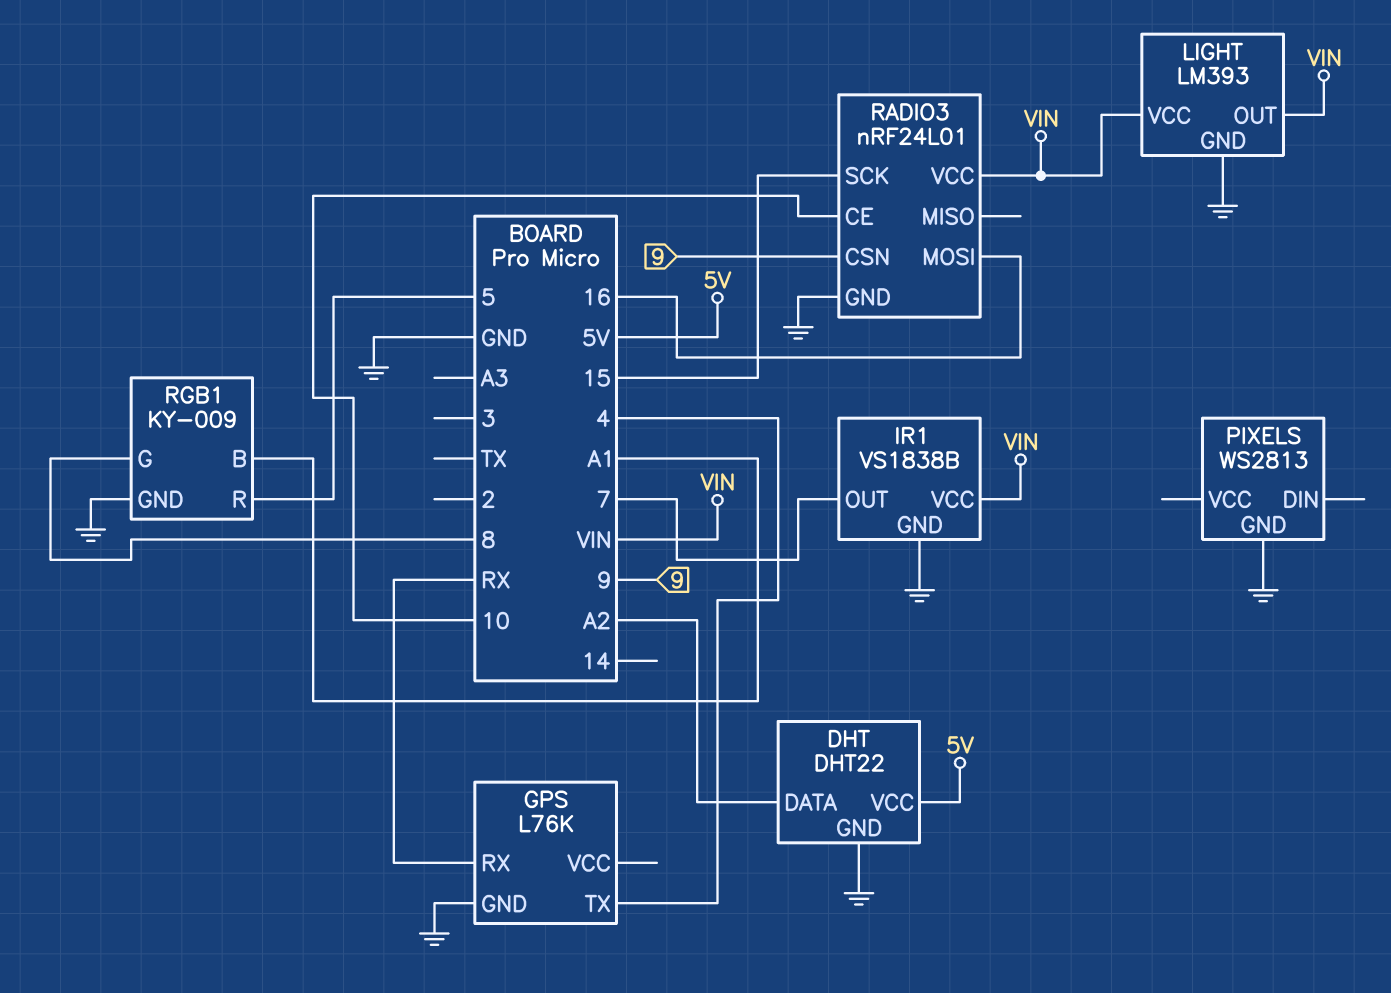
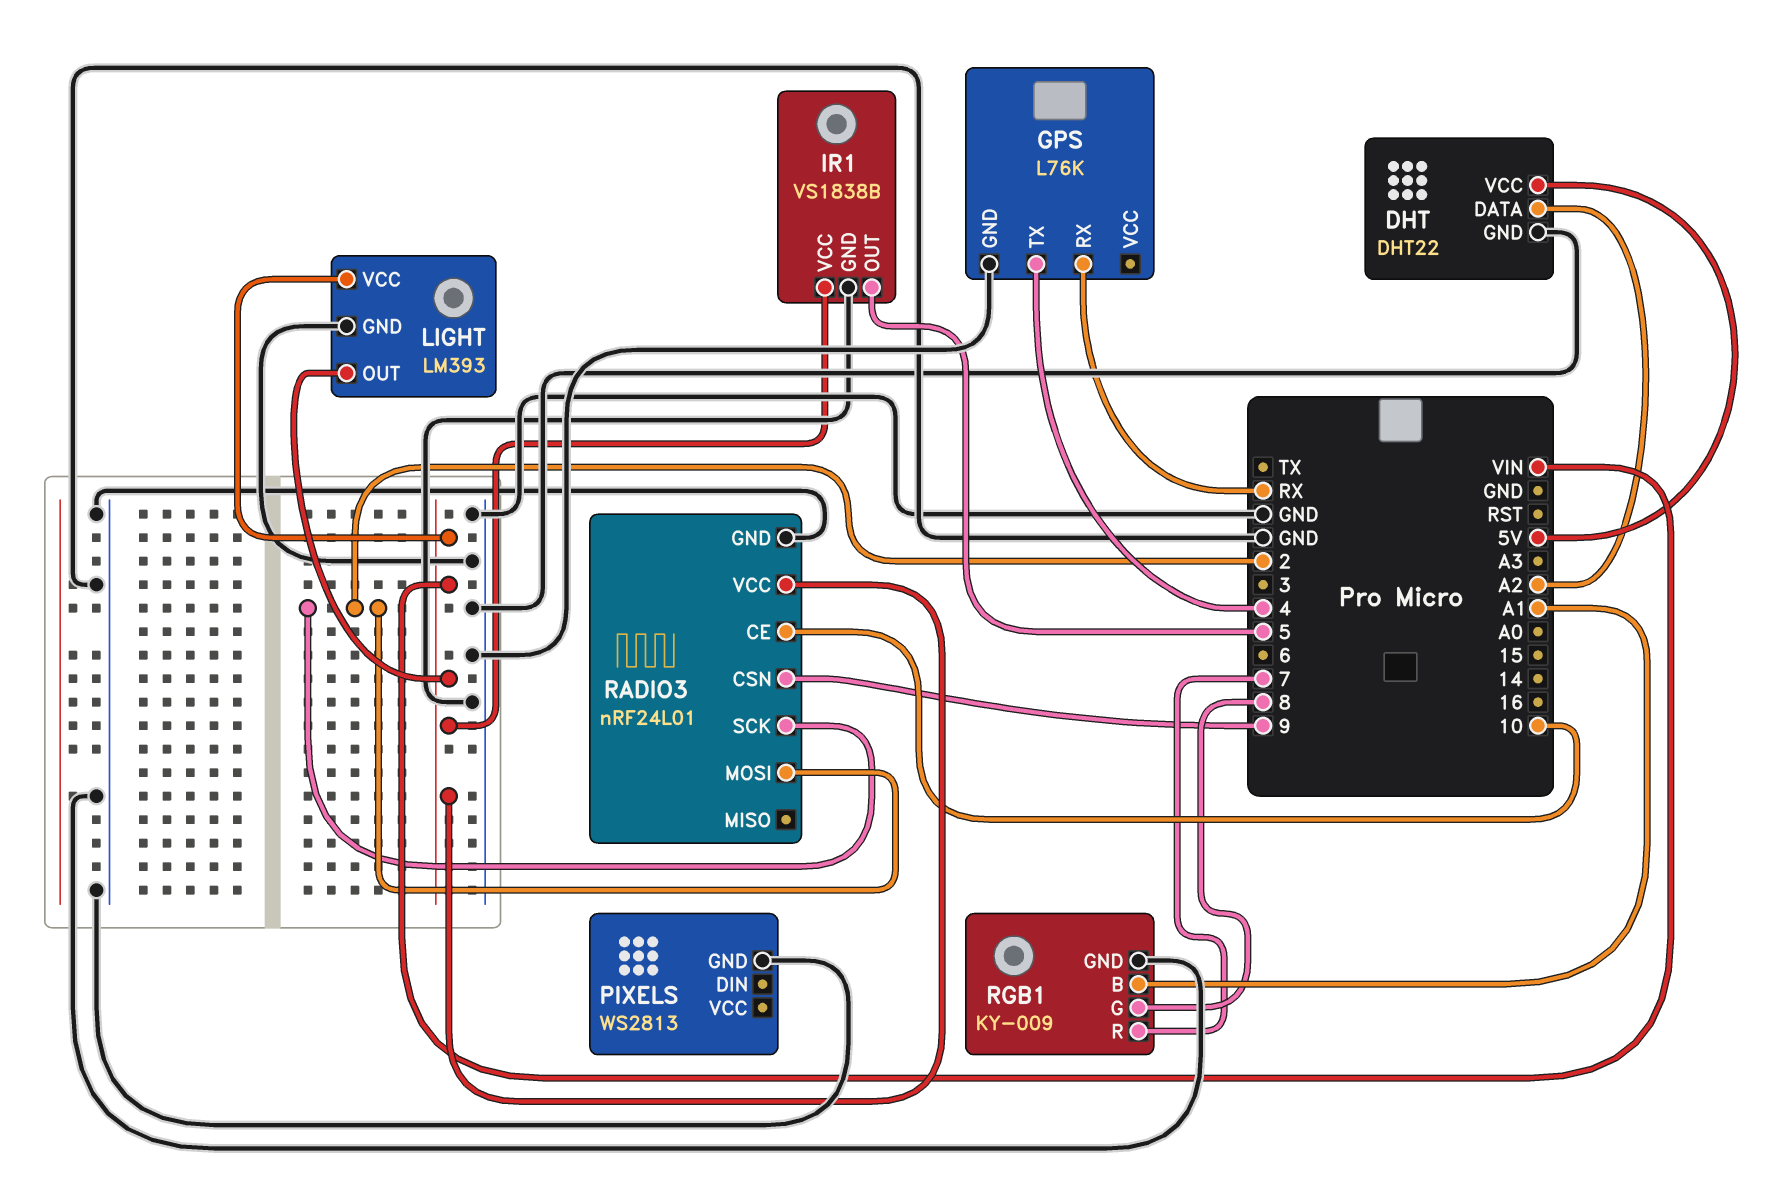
IR1 pin OUT: 7 -> 5
RADIO3 pin MOSI: 16 -> 2
RADIO3 pin SCK: 15 -> 2
RGB1 pin R: 5 -> 7

